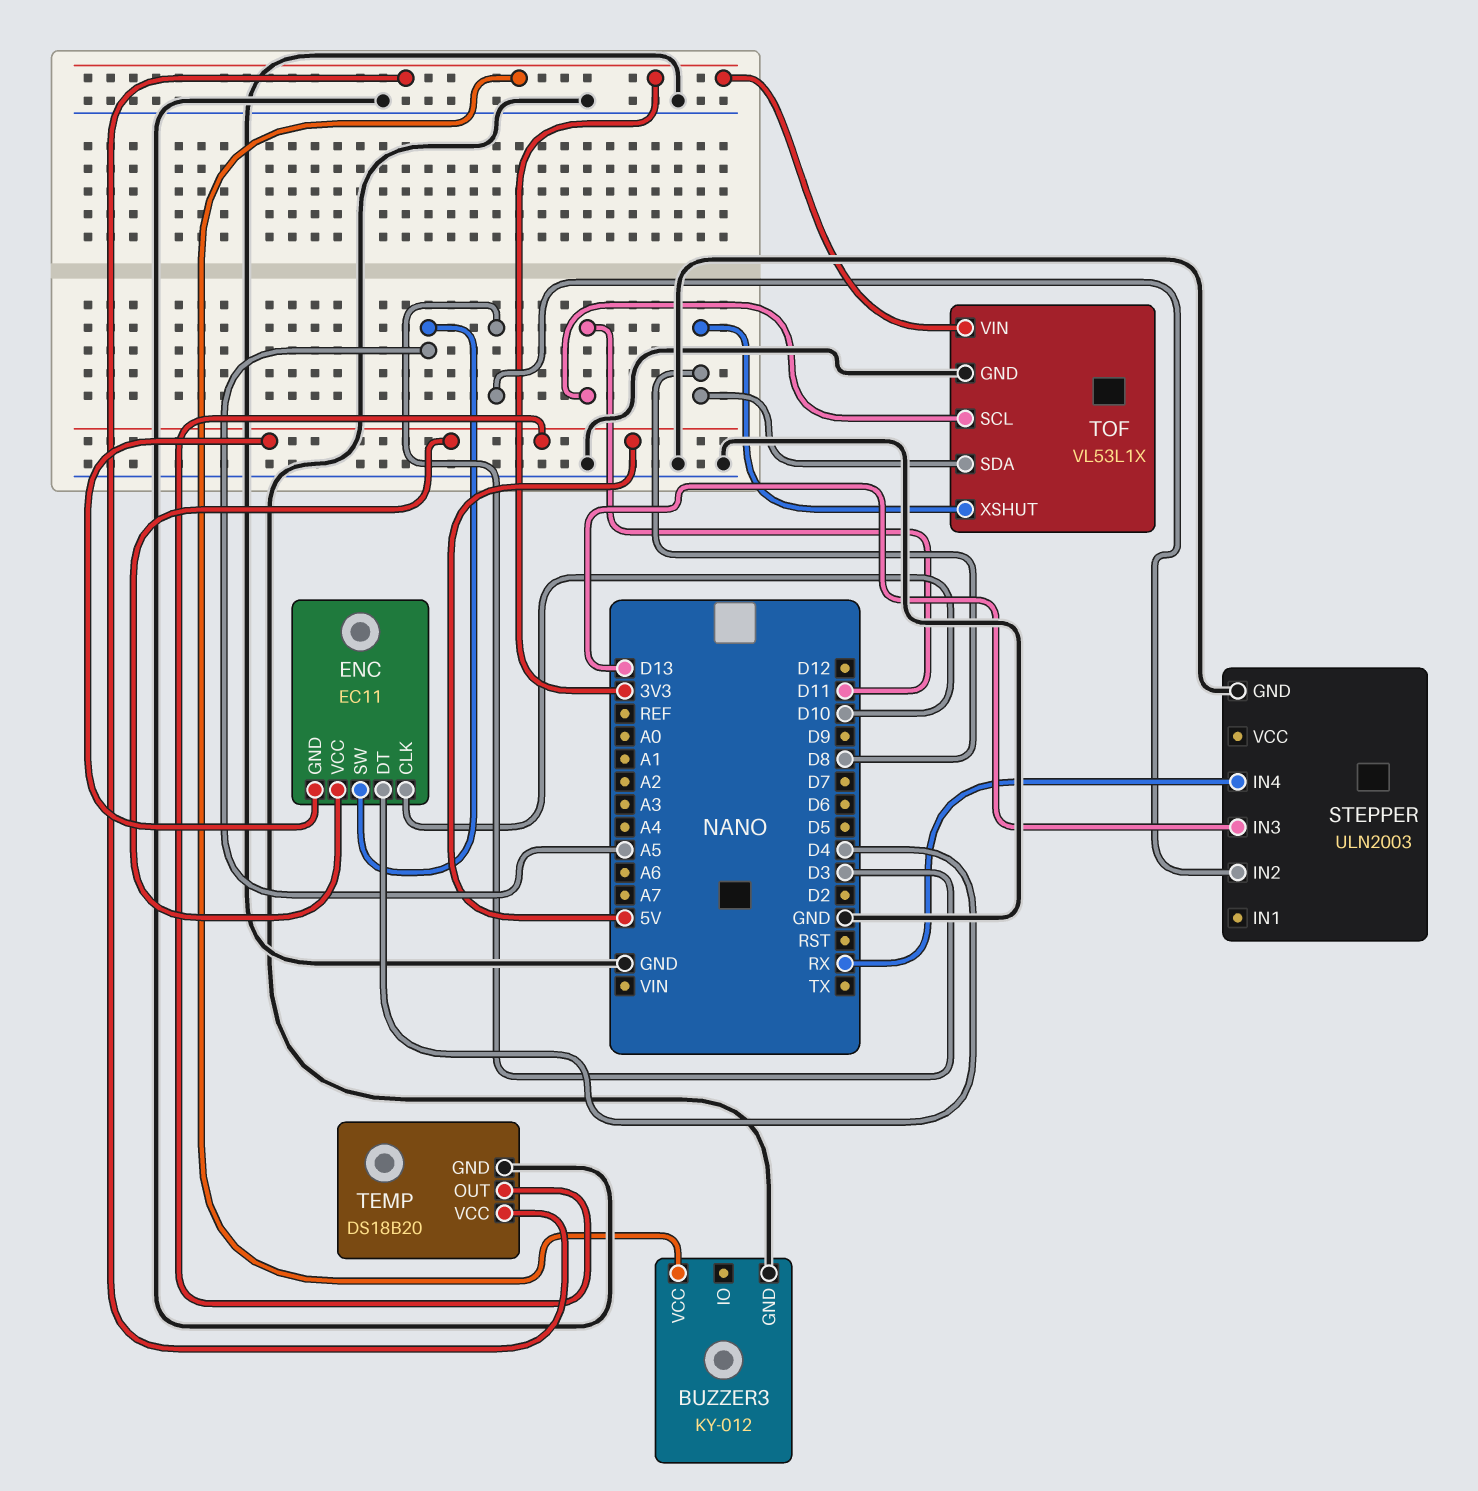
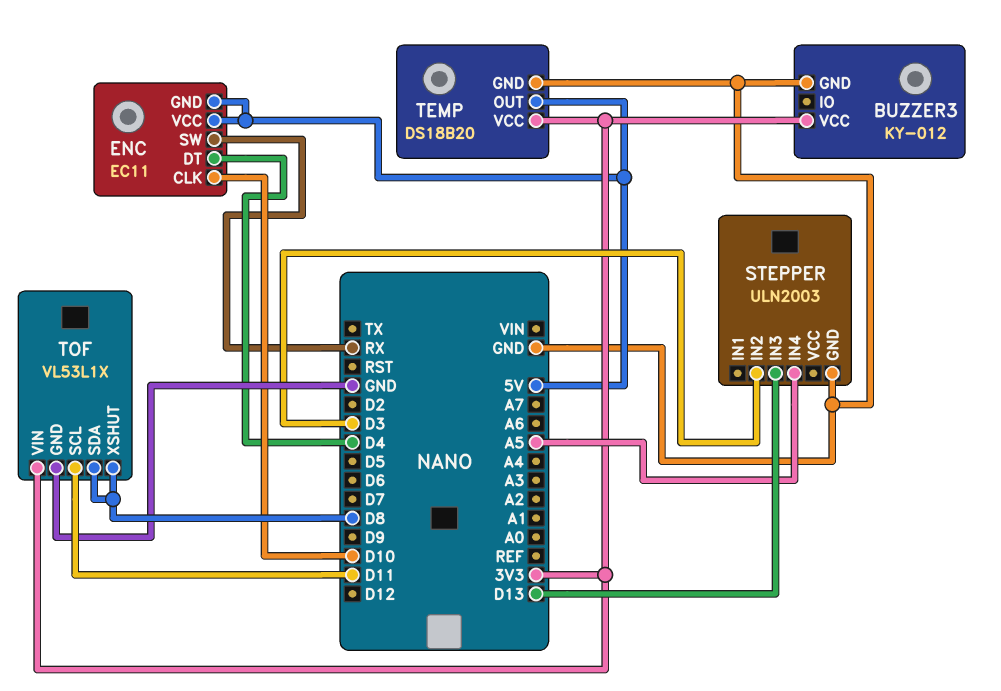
ENC pin SW: A5 -> RX
STEPPER pin IN4: RX -> A5

